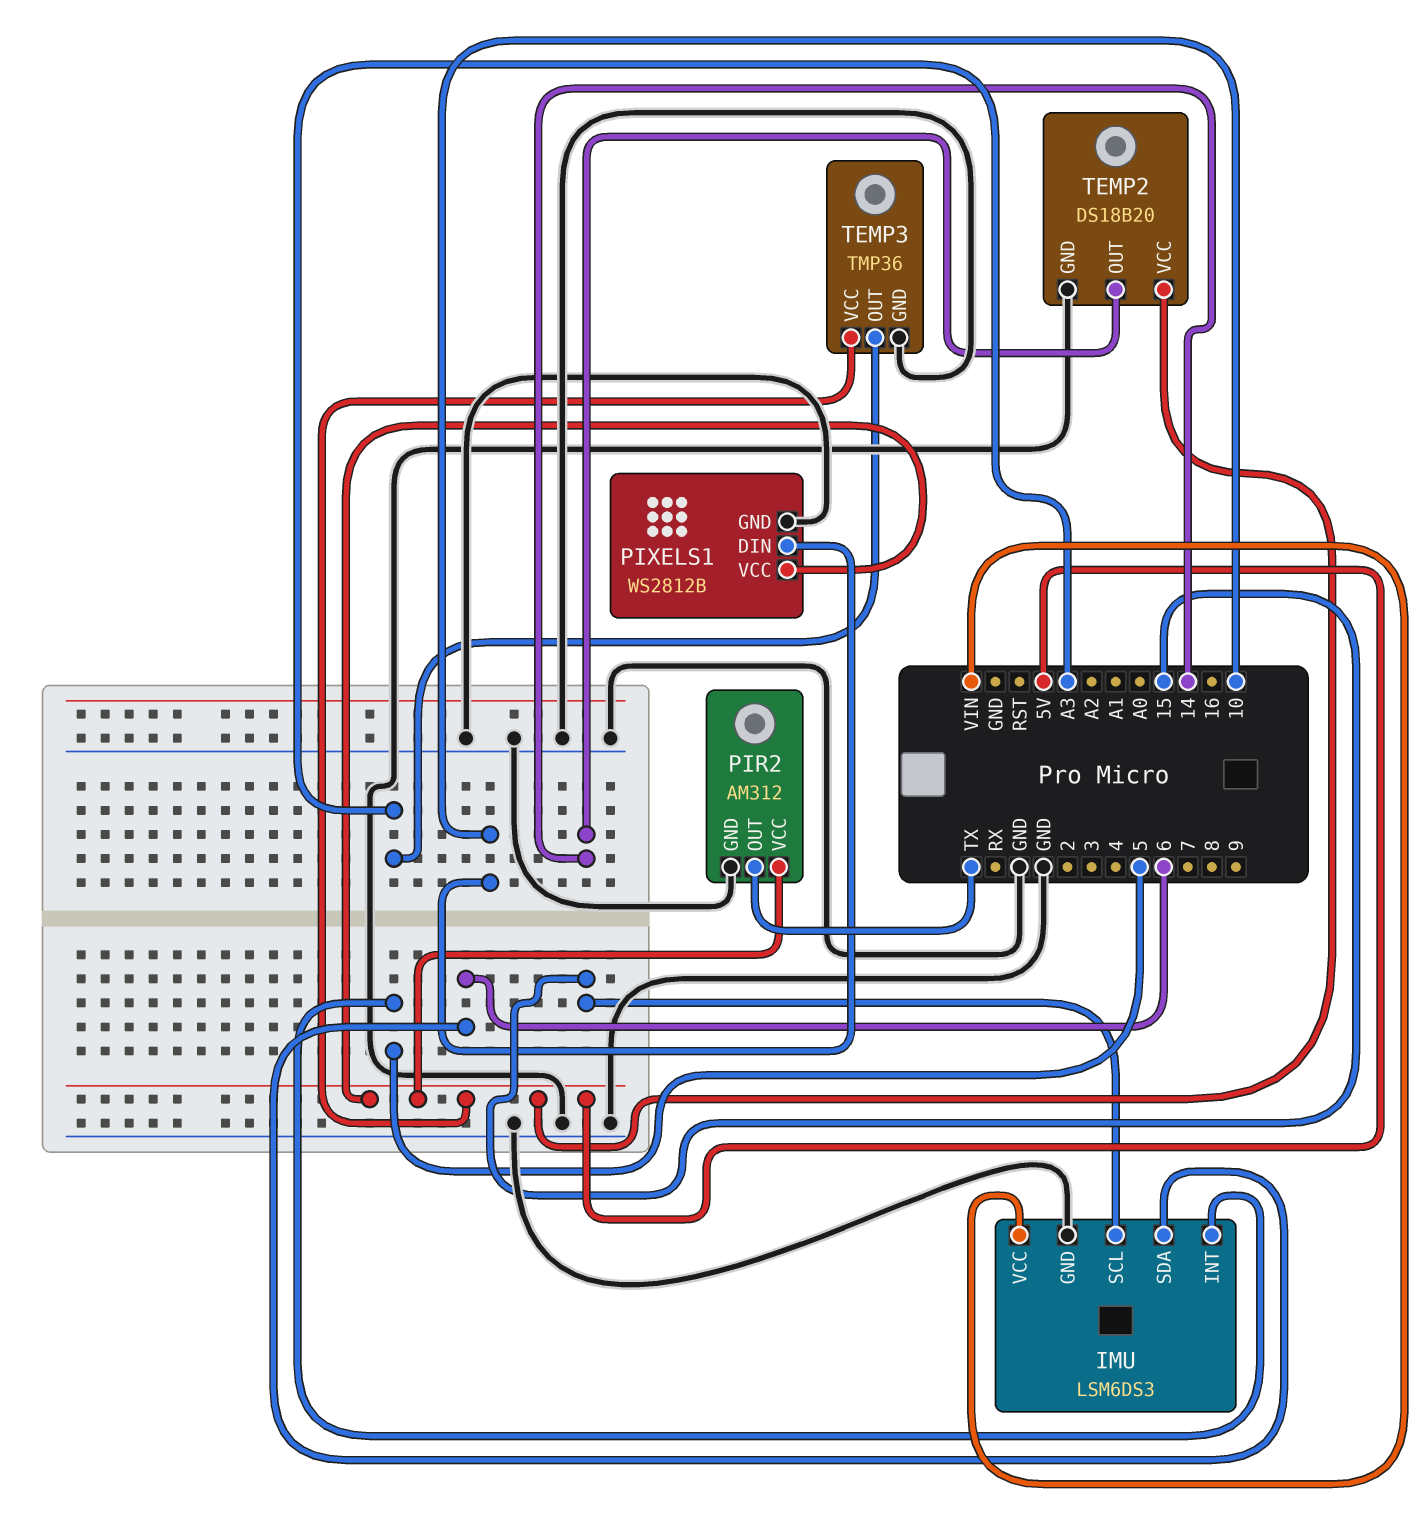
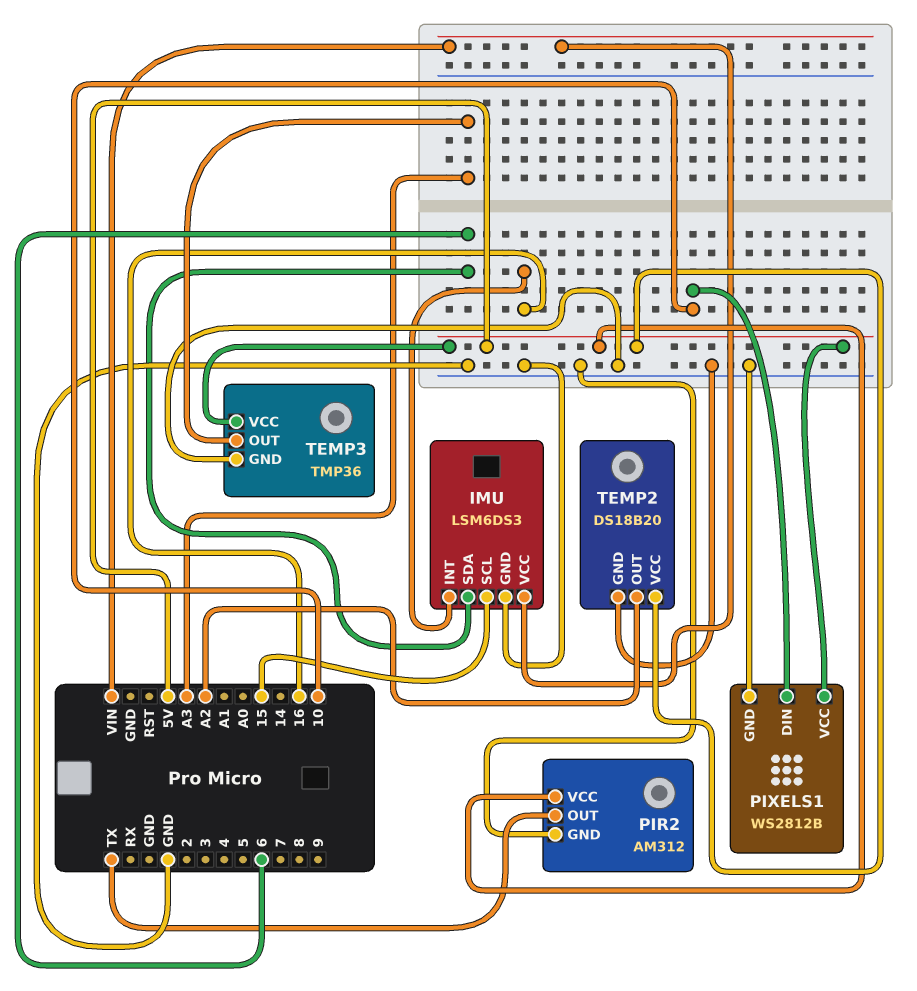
IMU pin INT: 5 -> 16
TEMP2 pin OUT: 14 -> A2

